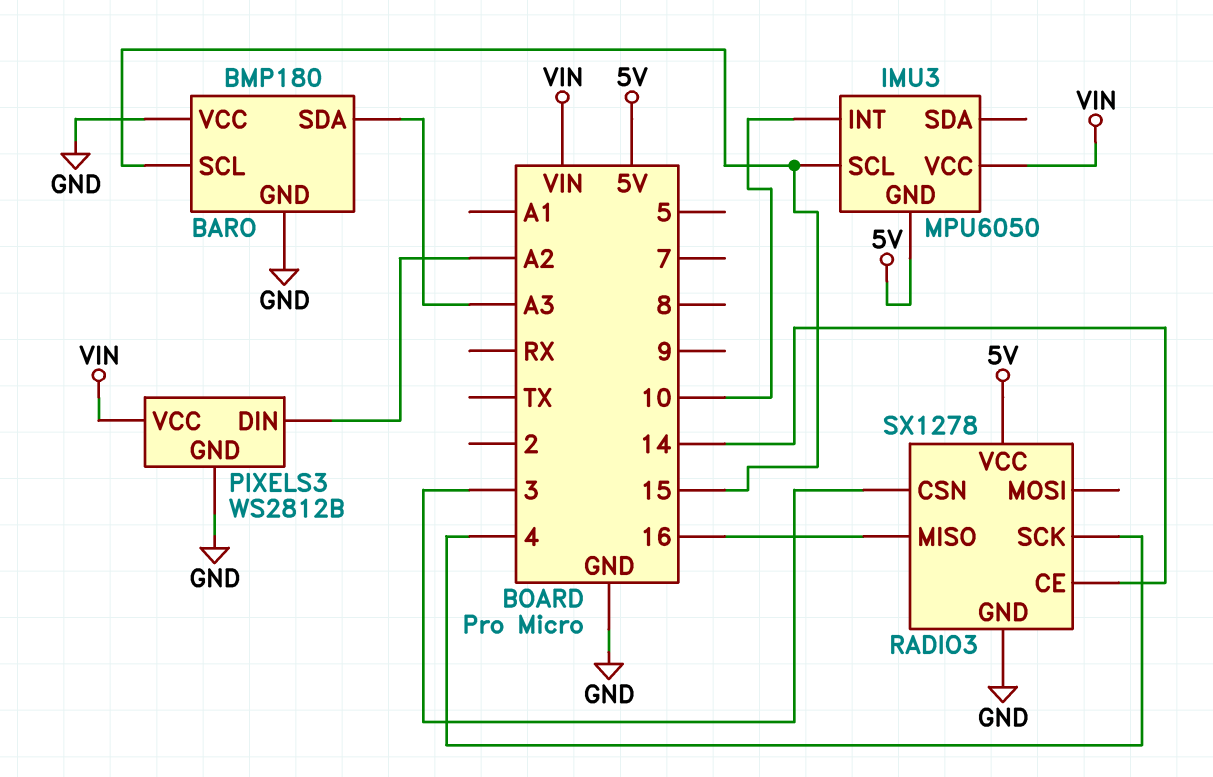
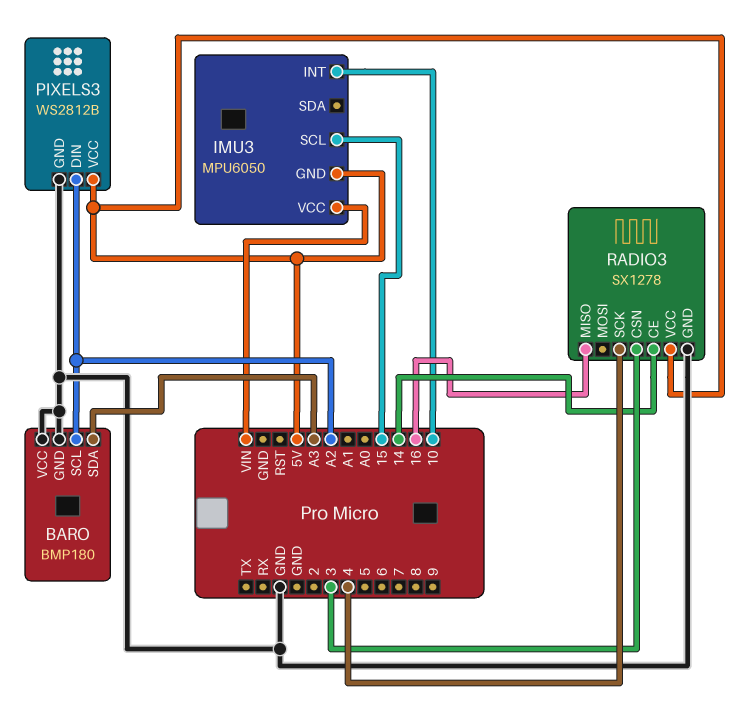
BARO pin SCL: 15 -> A2
PIXELS3 pin VCC: VIN -> 5V

